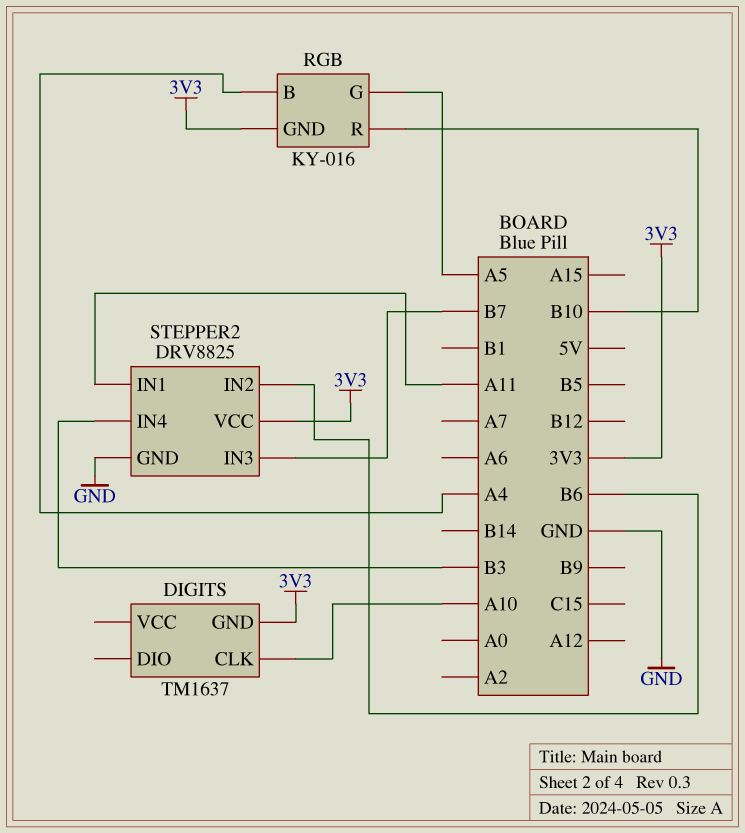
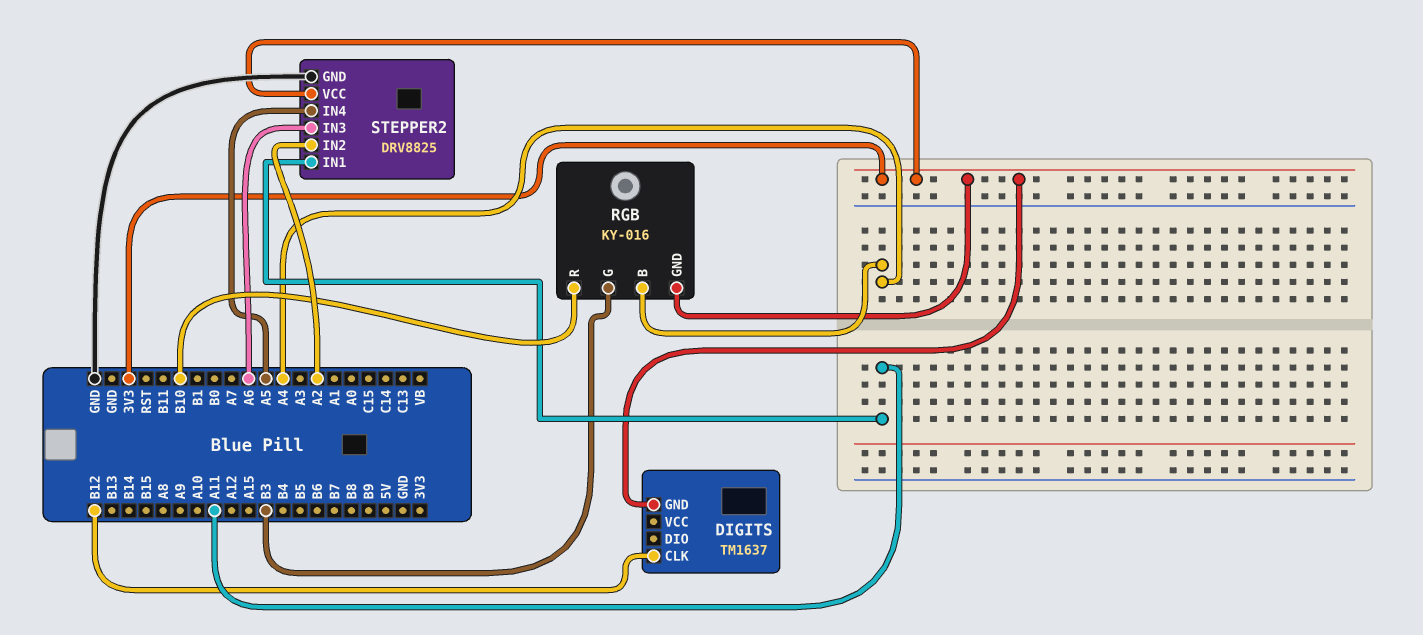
DIGITS pin CLK: A10 -> B12
RGB pin G: A5 -> B3
STEPPER2 pin IN2: B6 -> A2
STEPPER2 pin IN3: B7 -> A6
STEPPER2 pin IN4: B3 -> A5

